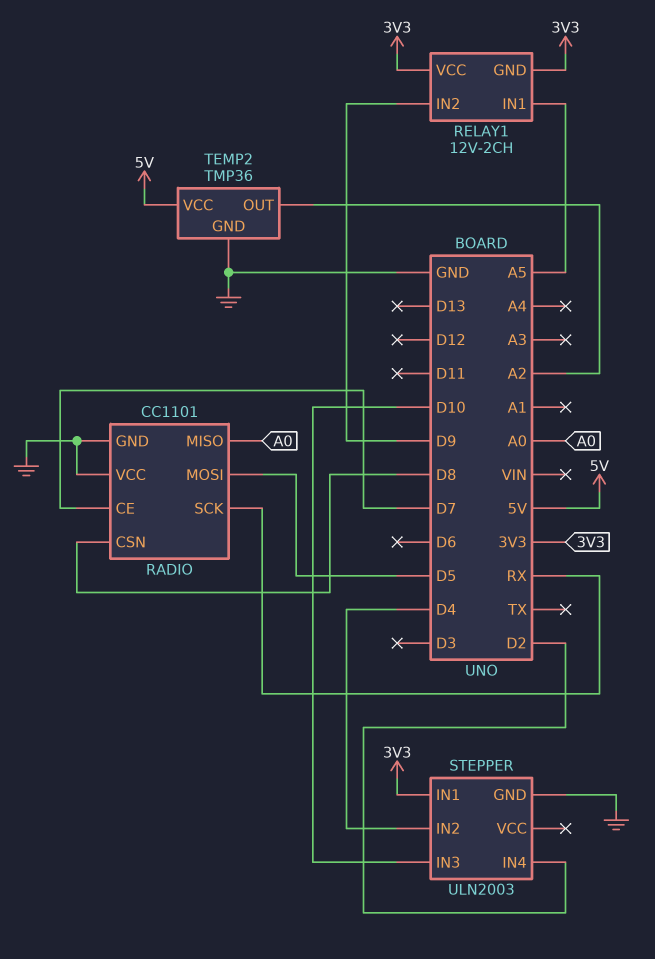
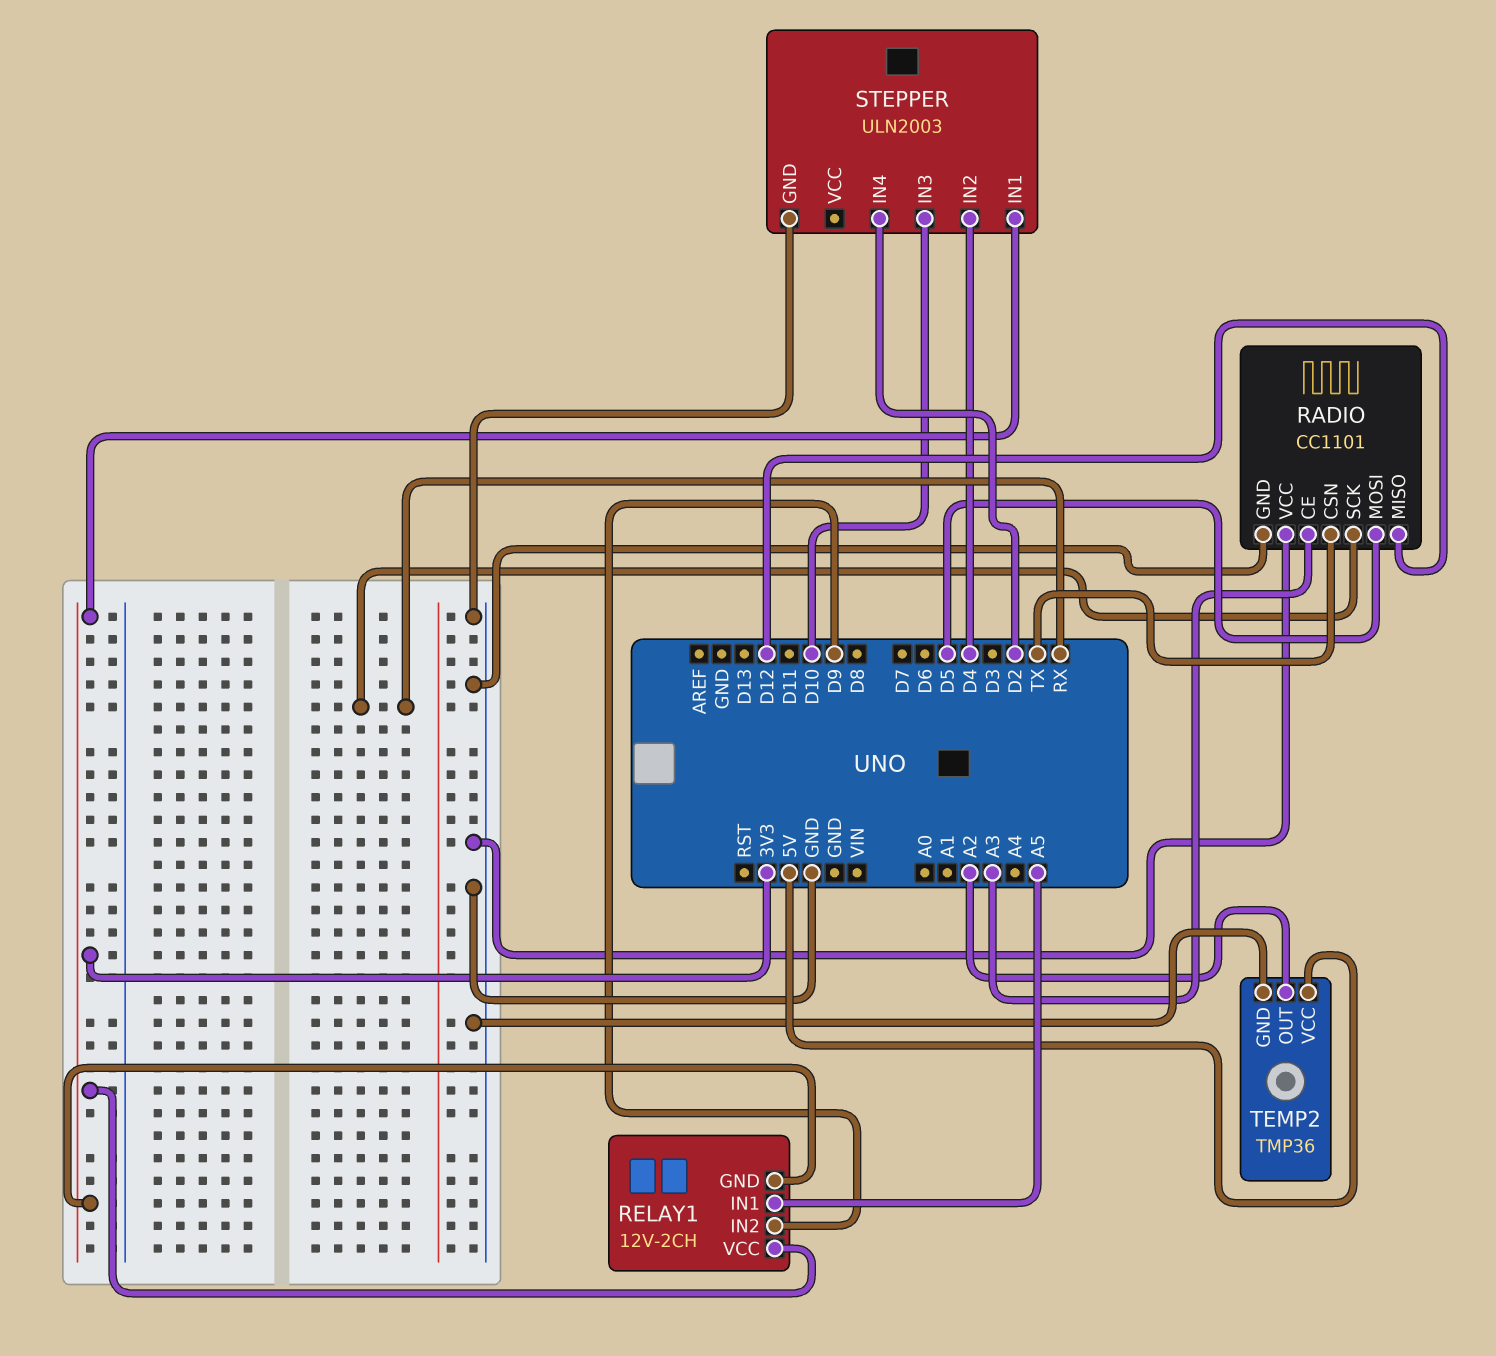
RADIO pin CE: D7 -> A3
RADIO pin CSN: D8 -> TX
RADIO pin MISO: A0 -> D12

